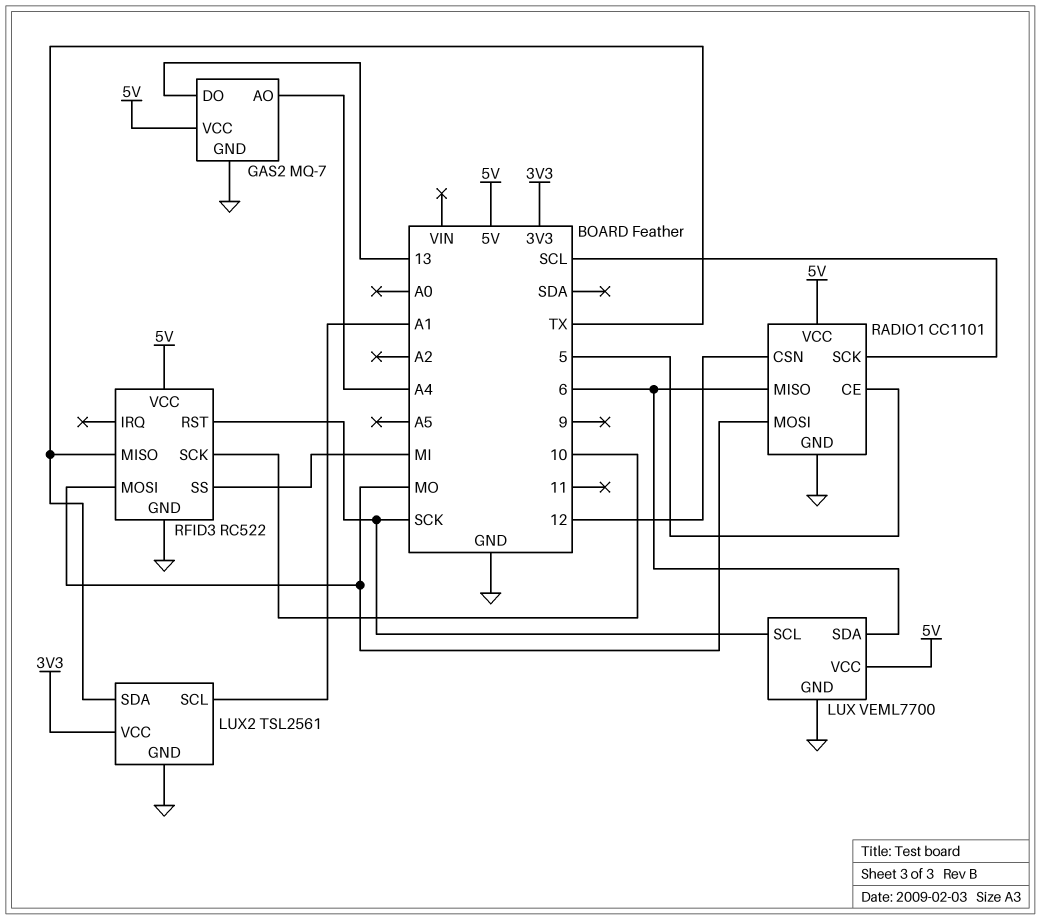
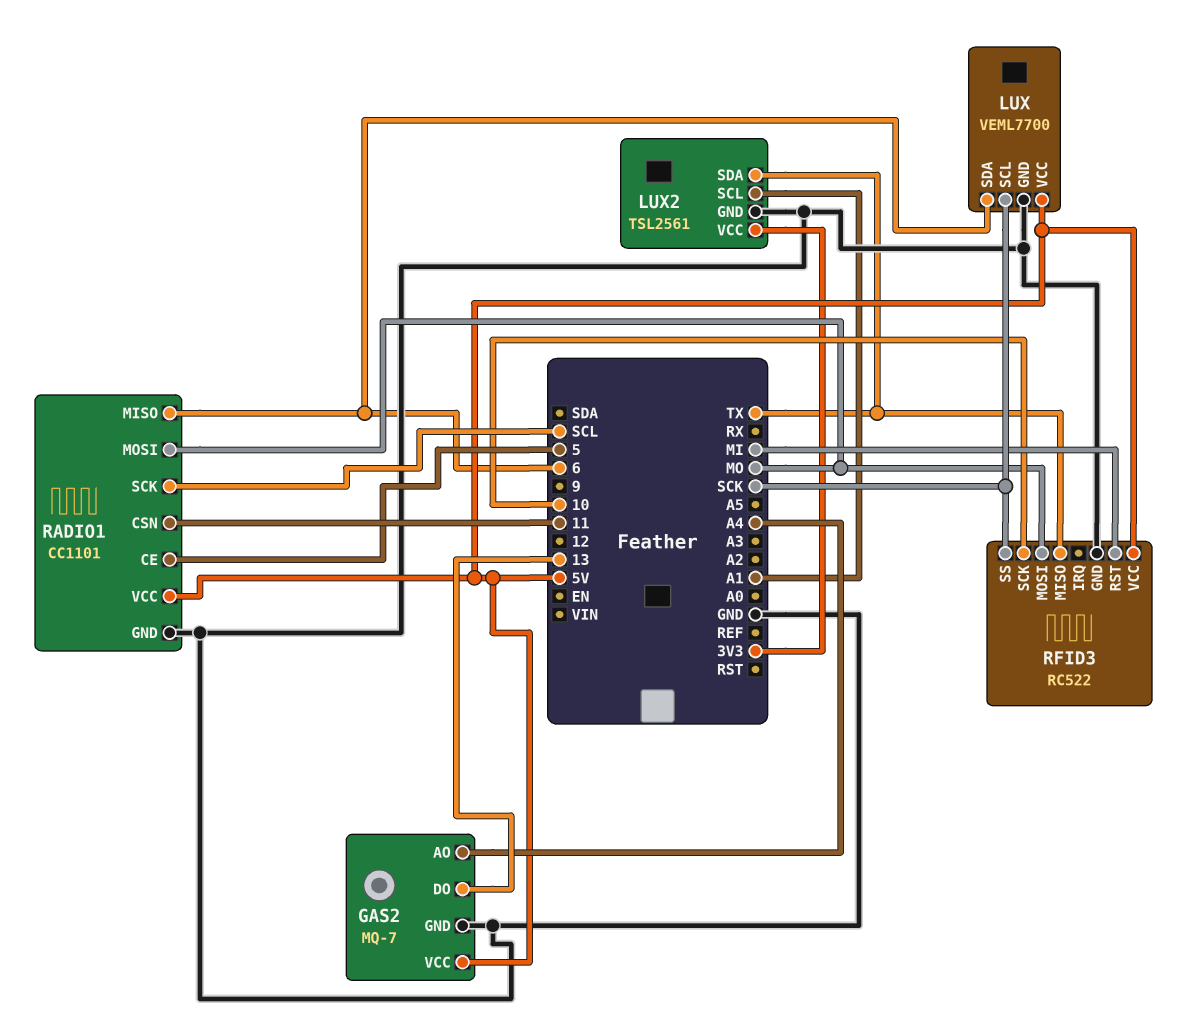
RADIO1 pin CSN: 12 -> 11
RFID3 pin RST: SCK -> MI
RFID3 pin SS: MI -> SCK

